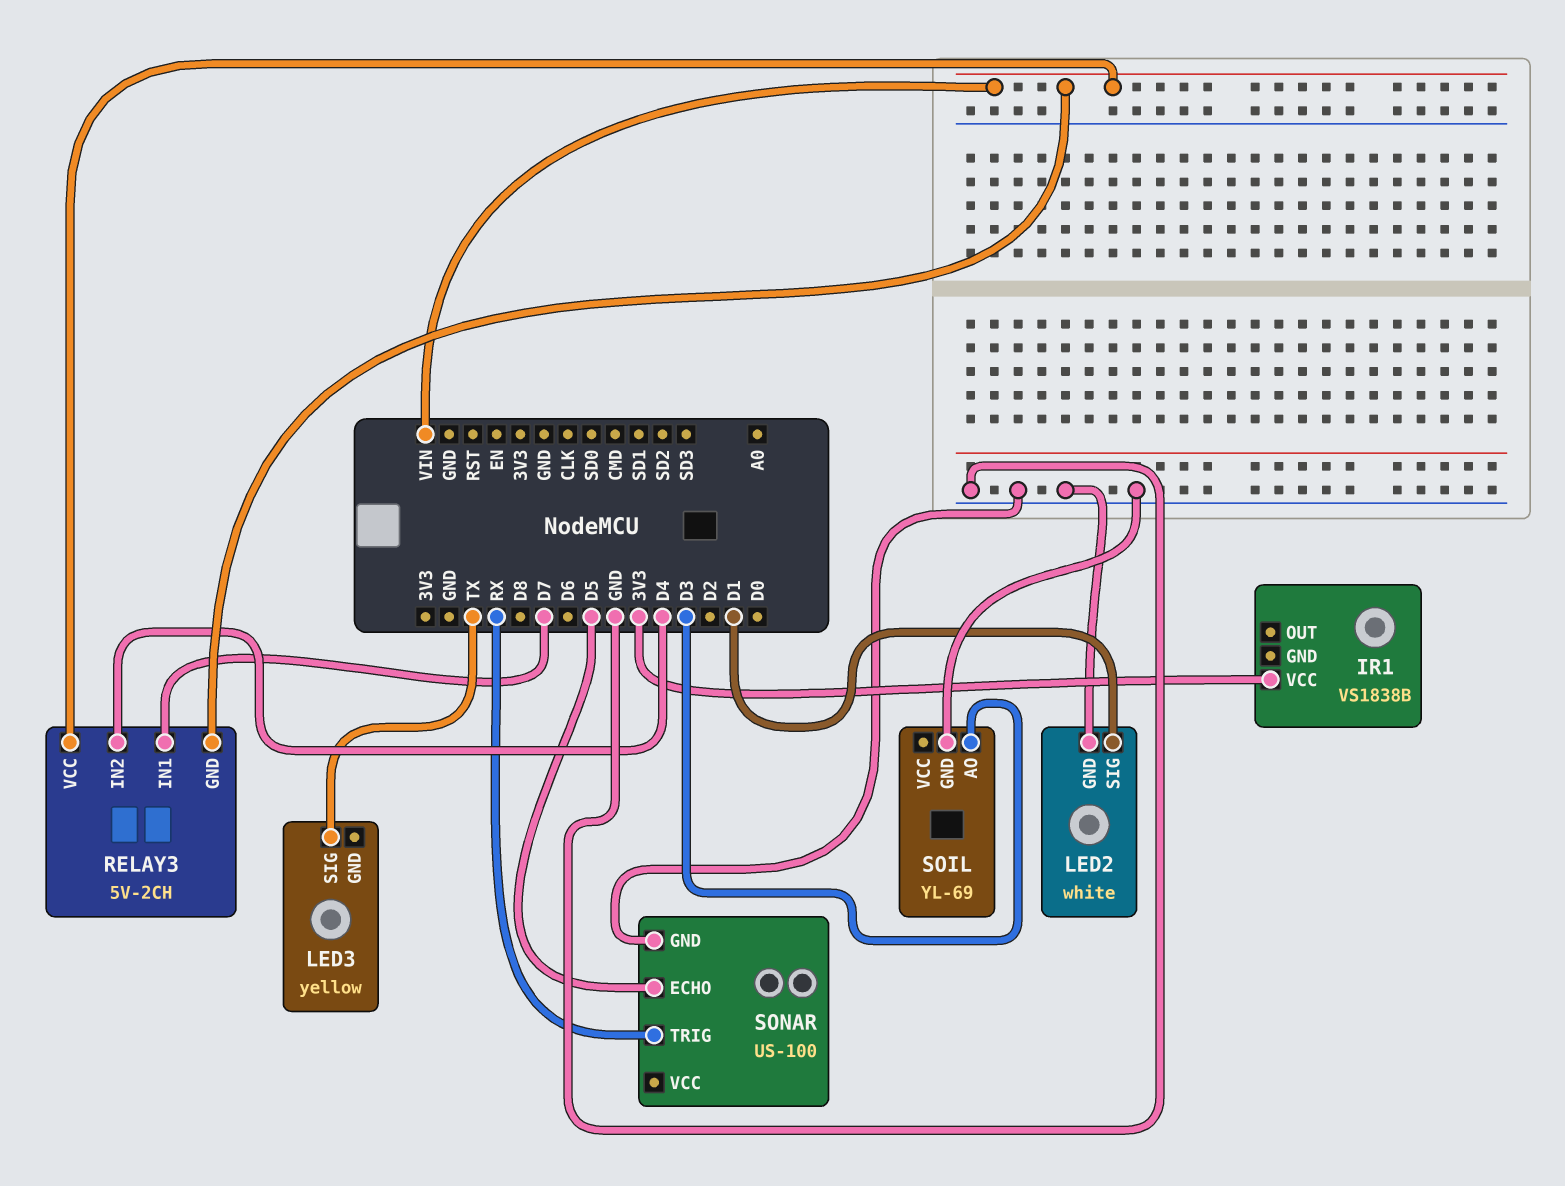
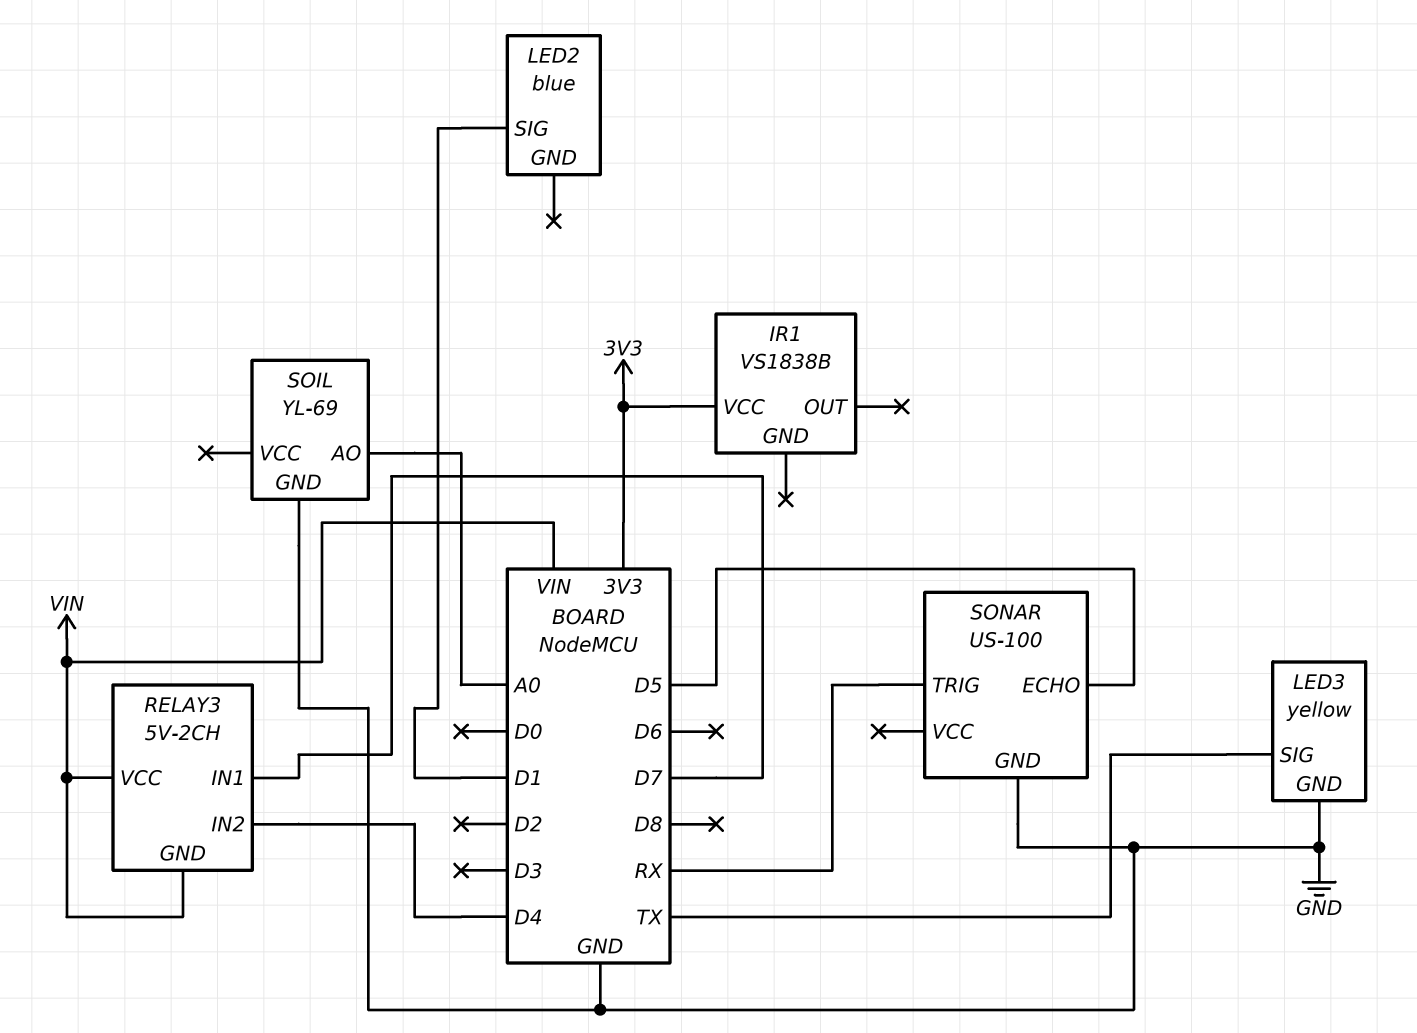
LED2: white -> blue
LED2 pin GND: GND -> none
LED3 pin GND: none -> GND
SOIL pin AO: D3 -> A0

